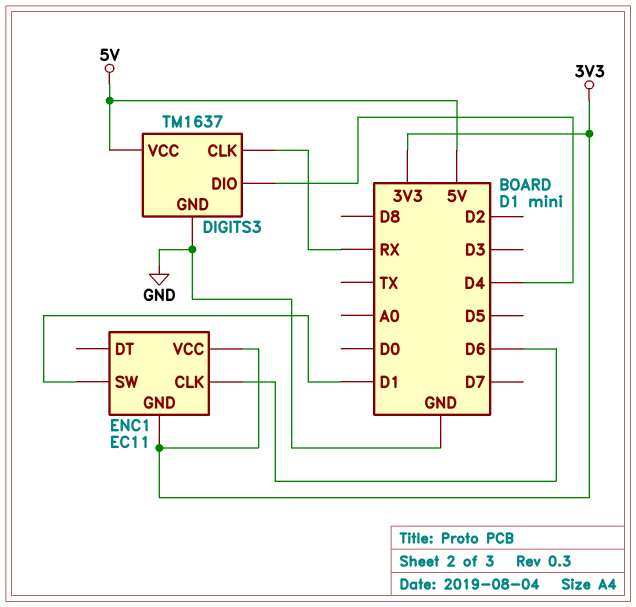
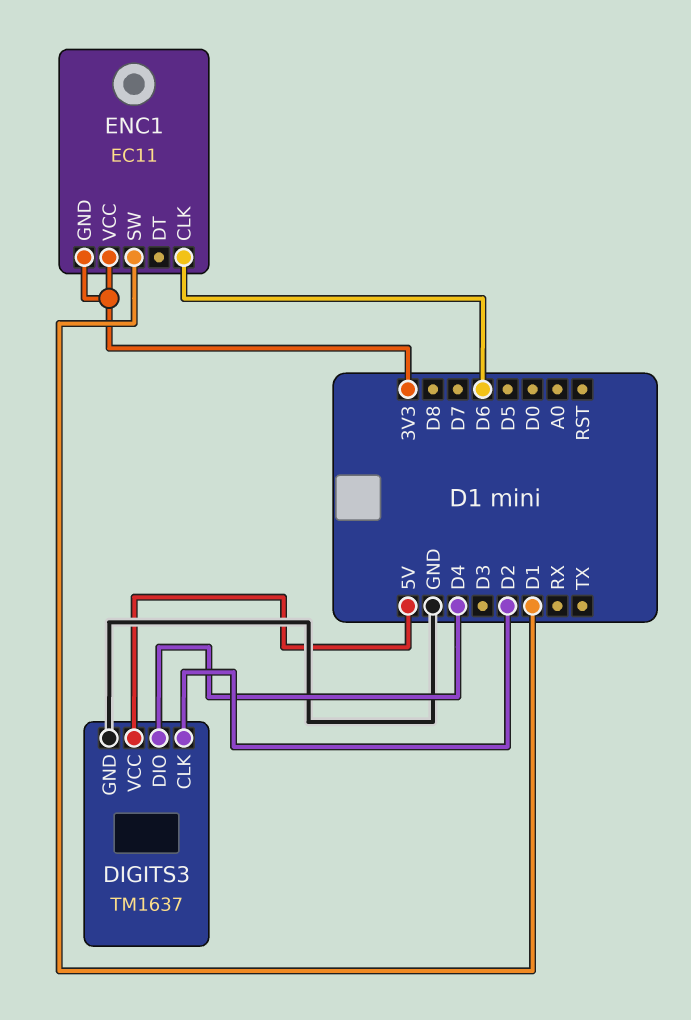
DIGITS3 pin CLK: RX -> D2

